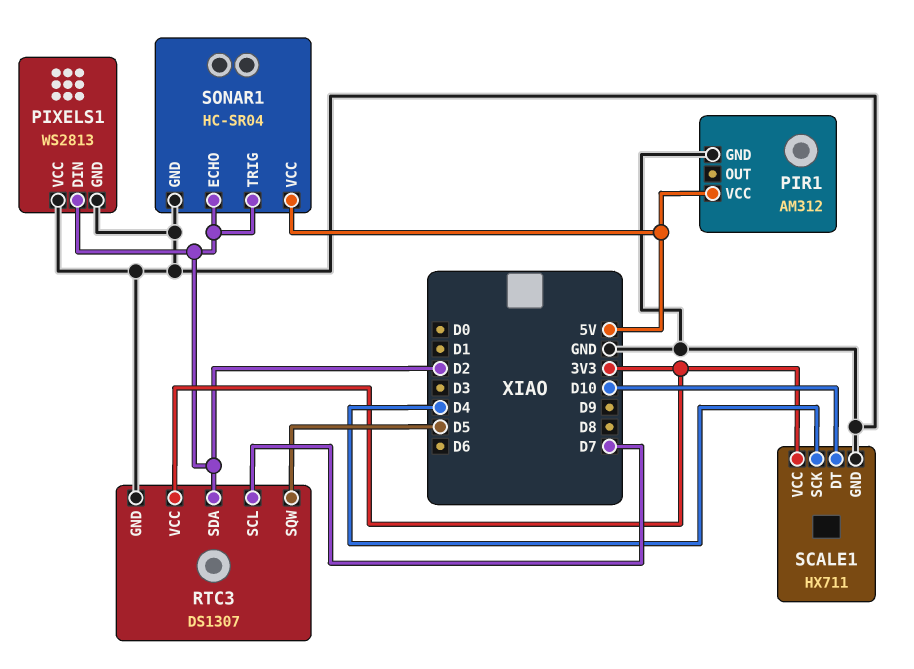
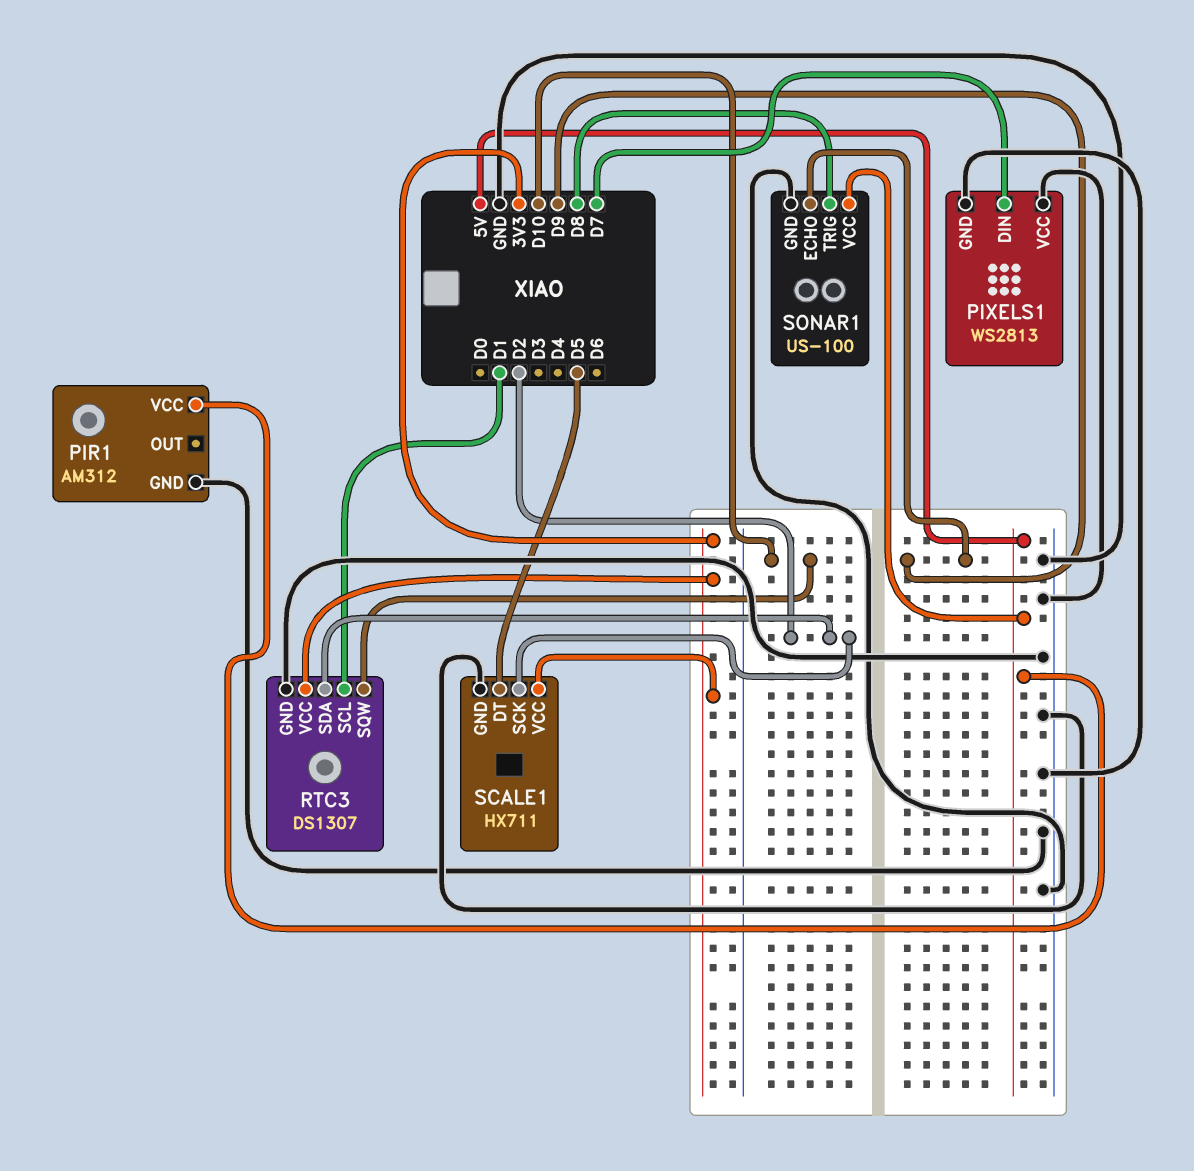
PIXELS1 pin DIN: D2 -> D7
RTC3 pin SCL: D7 -> D1
RTC3 pin SQW: D5 -> D10
SCALE1 pin DT: D10 -> D5
SCALE1 pin SCK: D4 -> D2
SONAR1: HC-SR04 -> US-100
SONAR1 pin ECHO: D2 -> D9
SONAR1 pin TRIG: D2 -> D8

